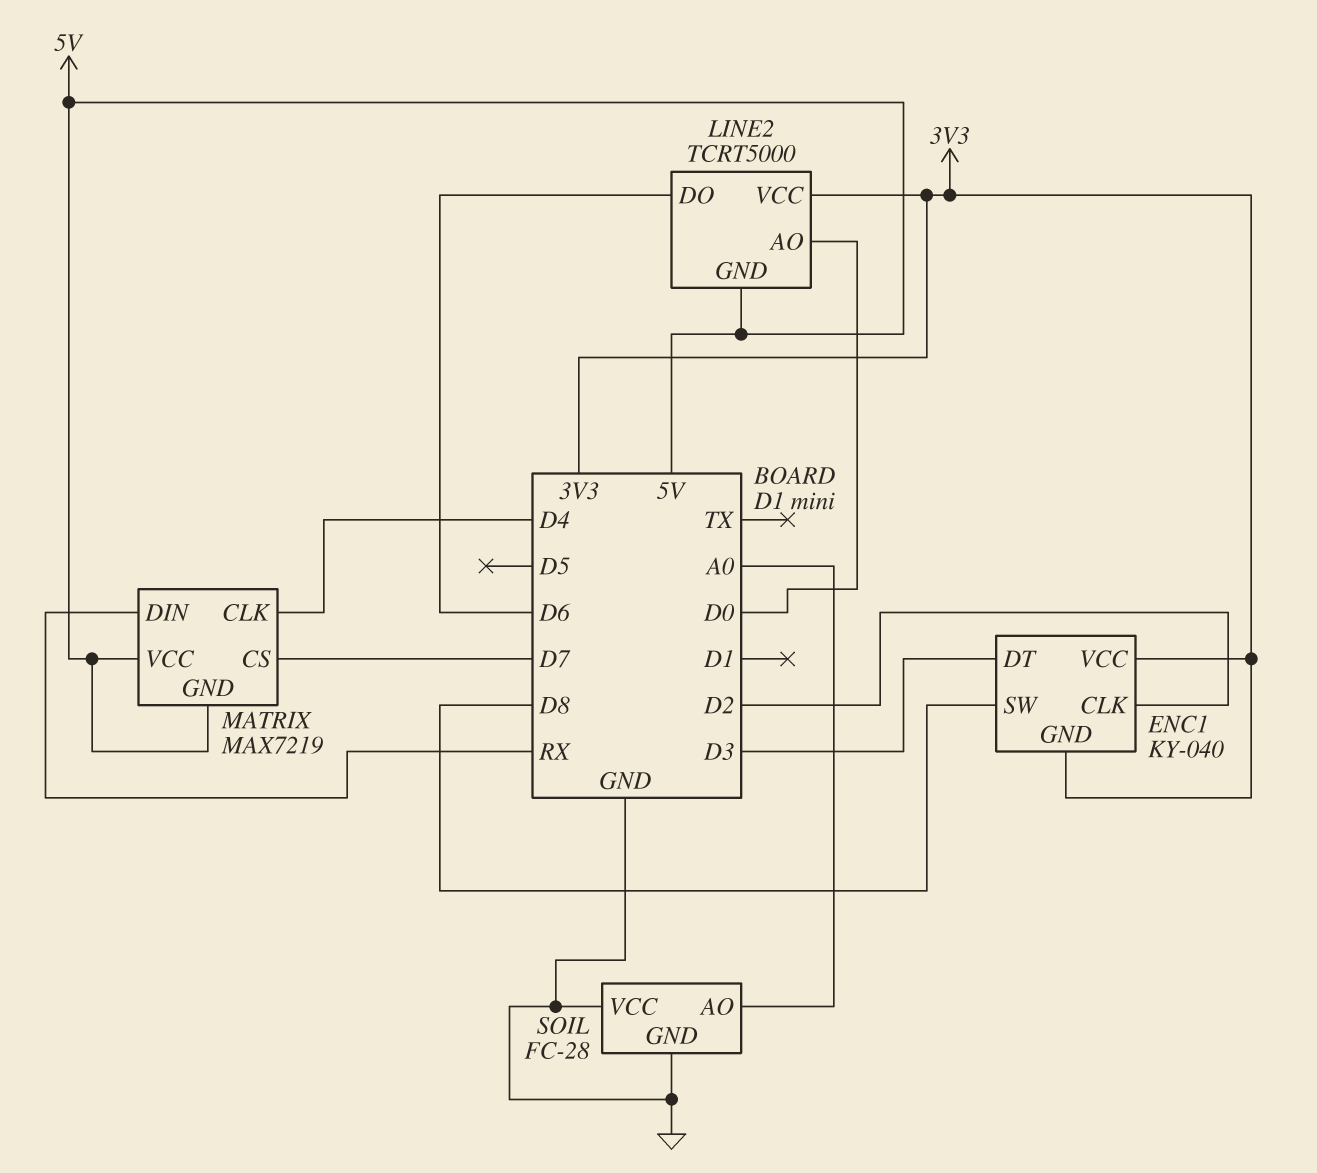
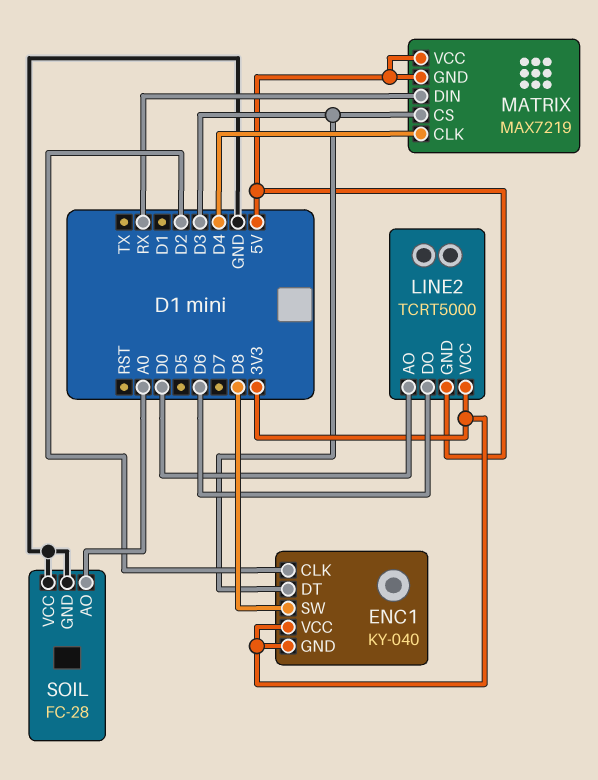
MATRIX pin CS: D7 -> D3

